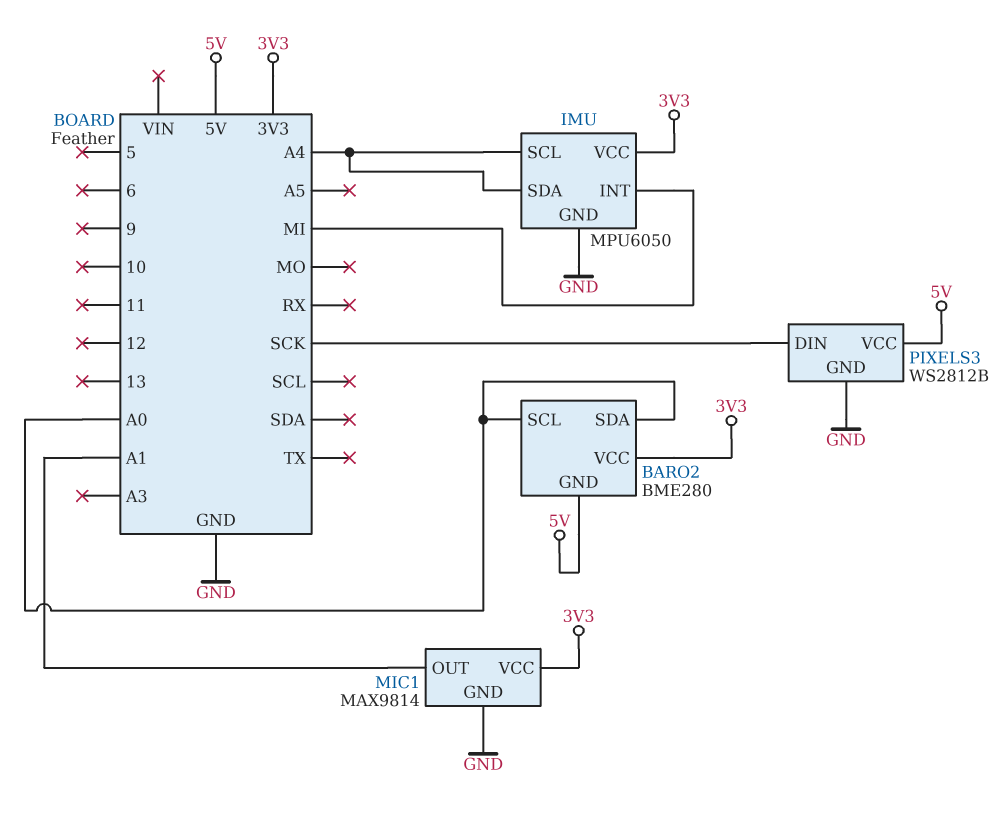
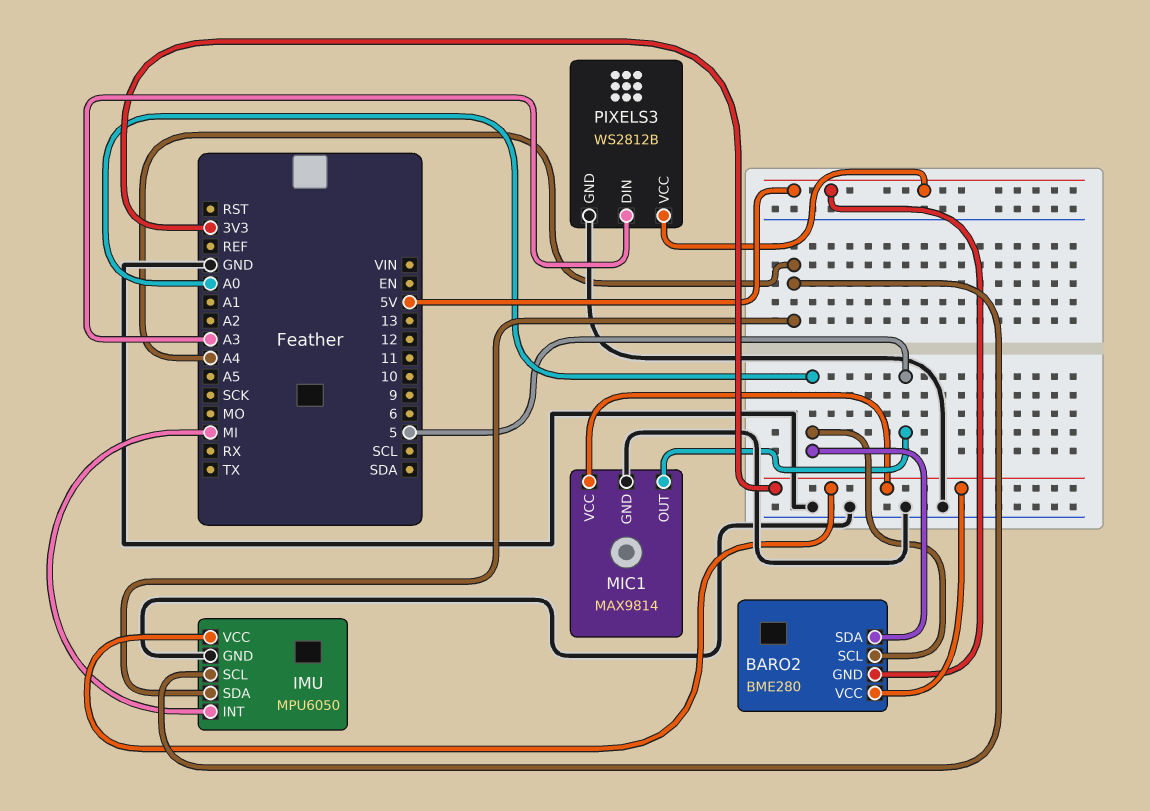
MIC1 pin OUT: A1 -> 5
PIXELS3 pin DIN: SCK -> A3

